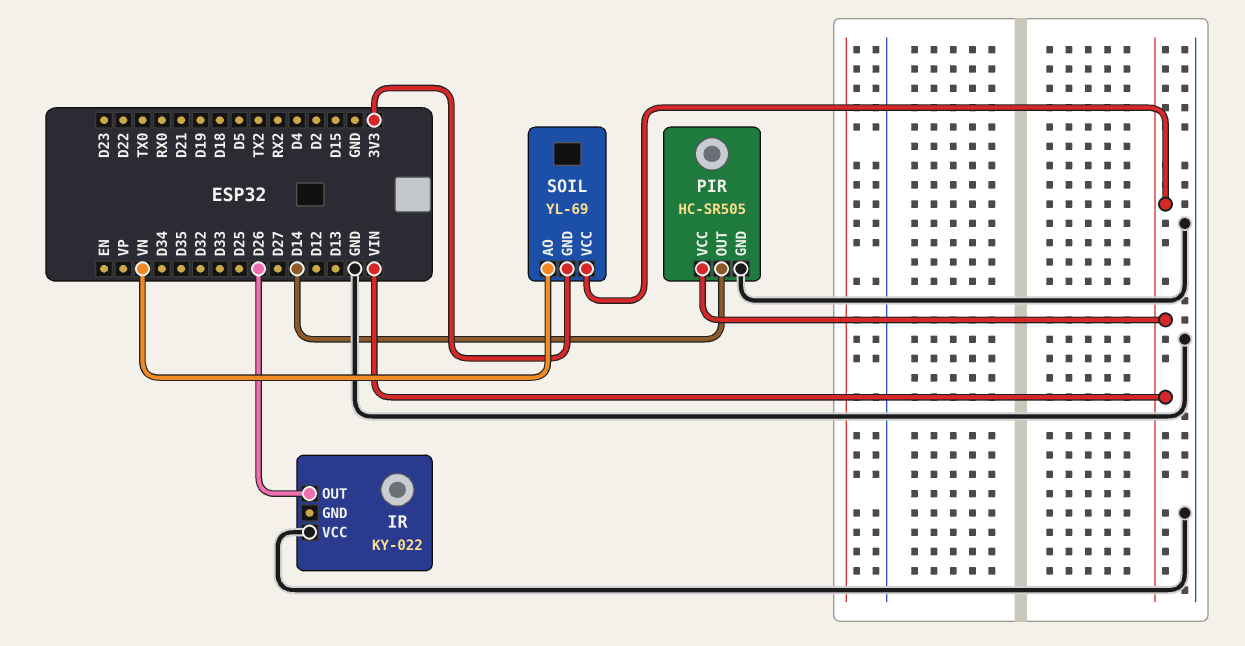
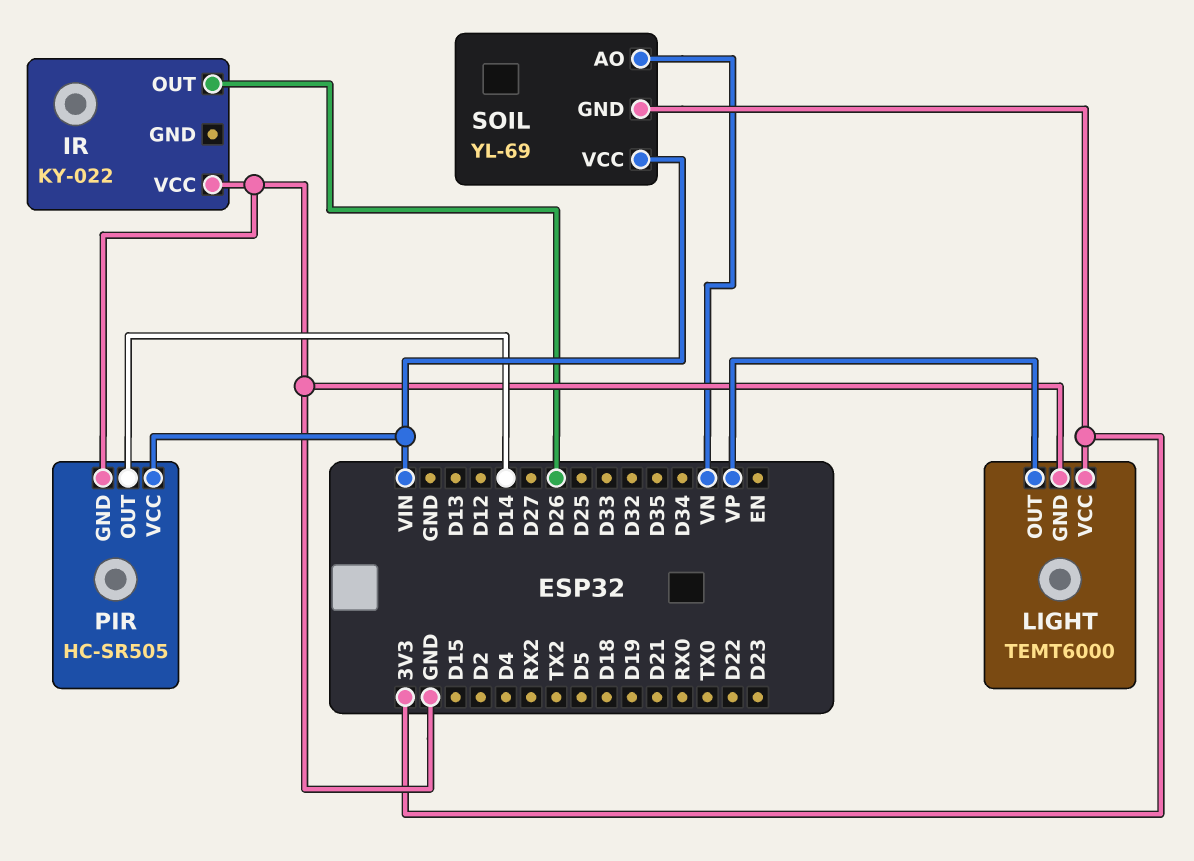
LIGHT: none -> TEMT6000
LIGHT pin GND: none -> GND
LIGHT pin OUT: none -> VP
LIGHT pin VCC: none -> 3V3

